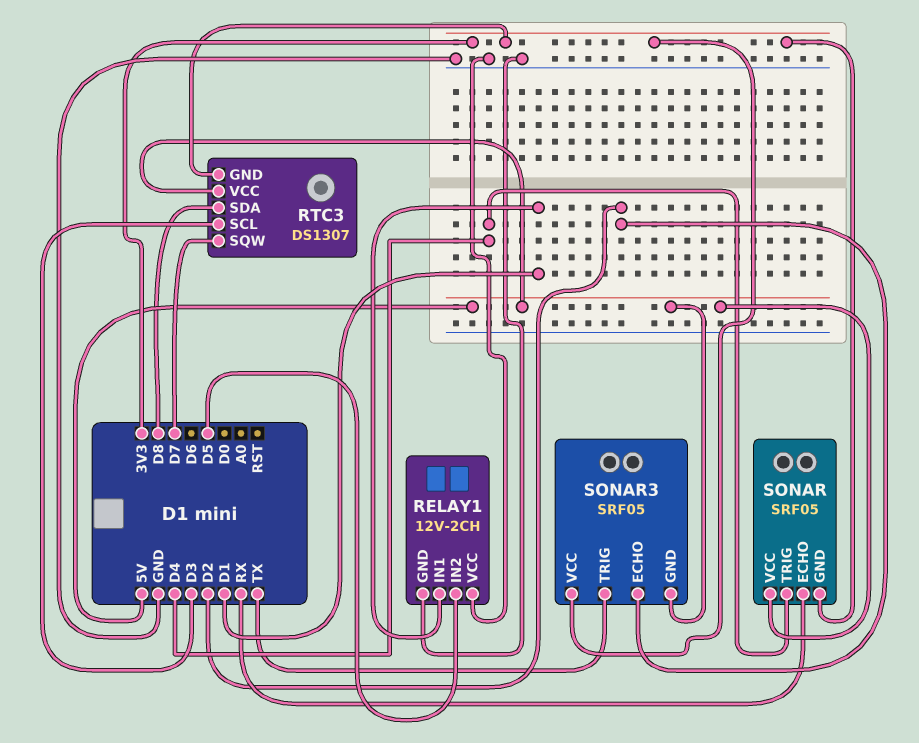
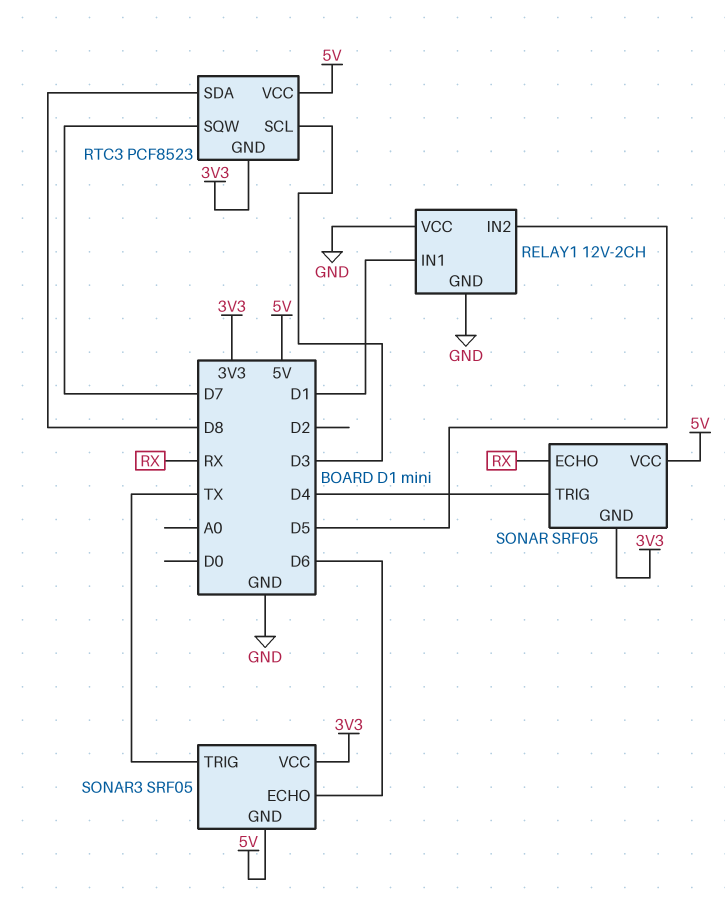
RTC3: DS1307 -> PCF8523
SONAR3 pin ECHO: D2 -> D6

